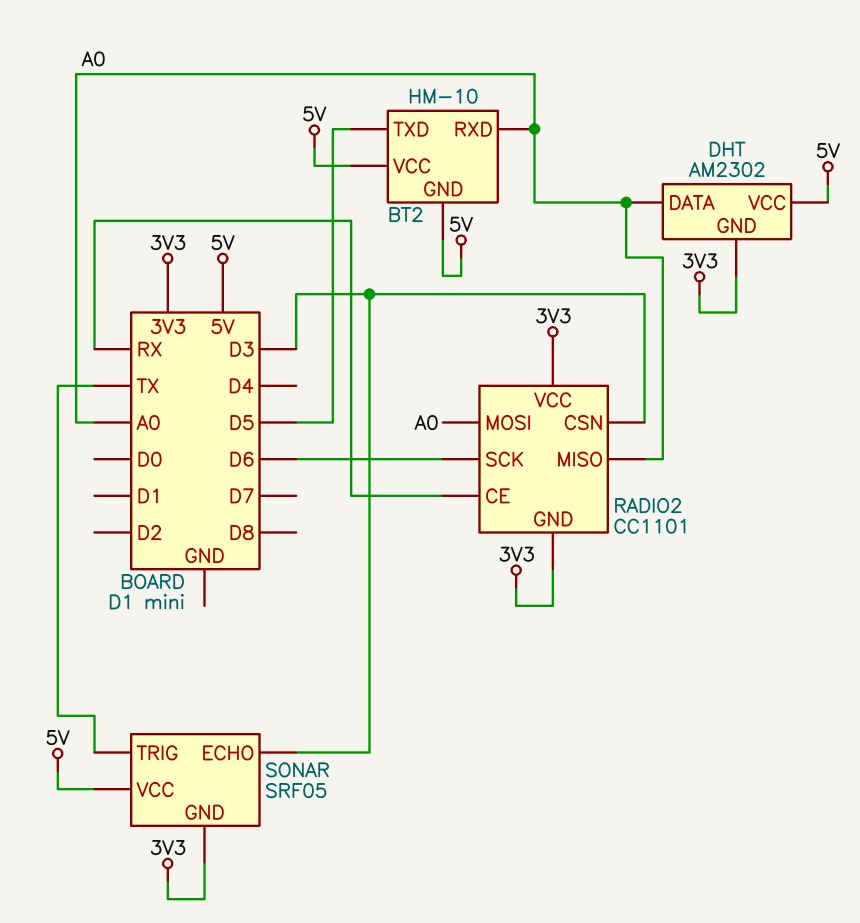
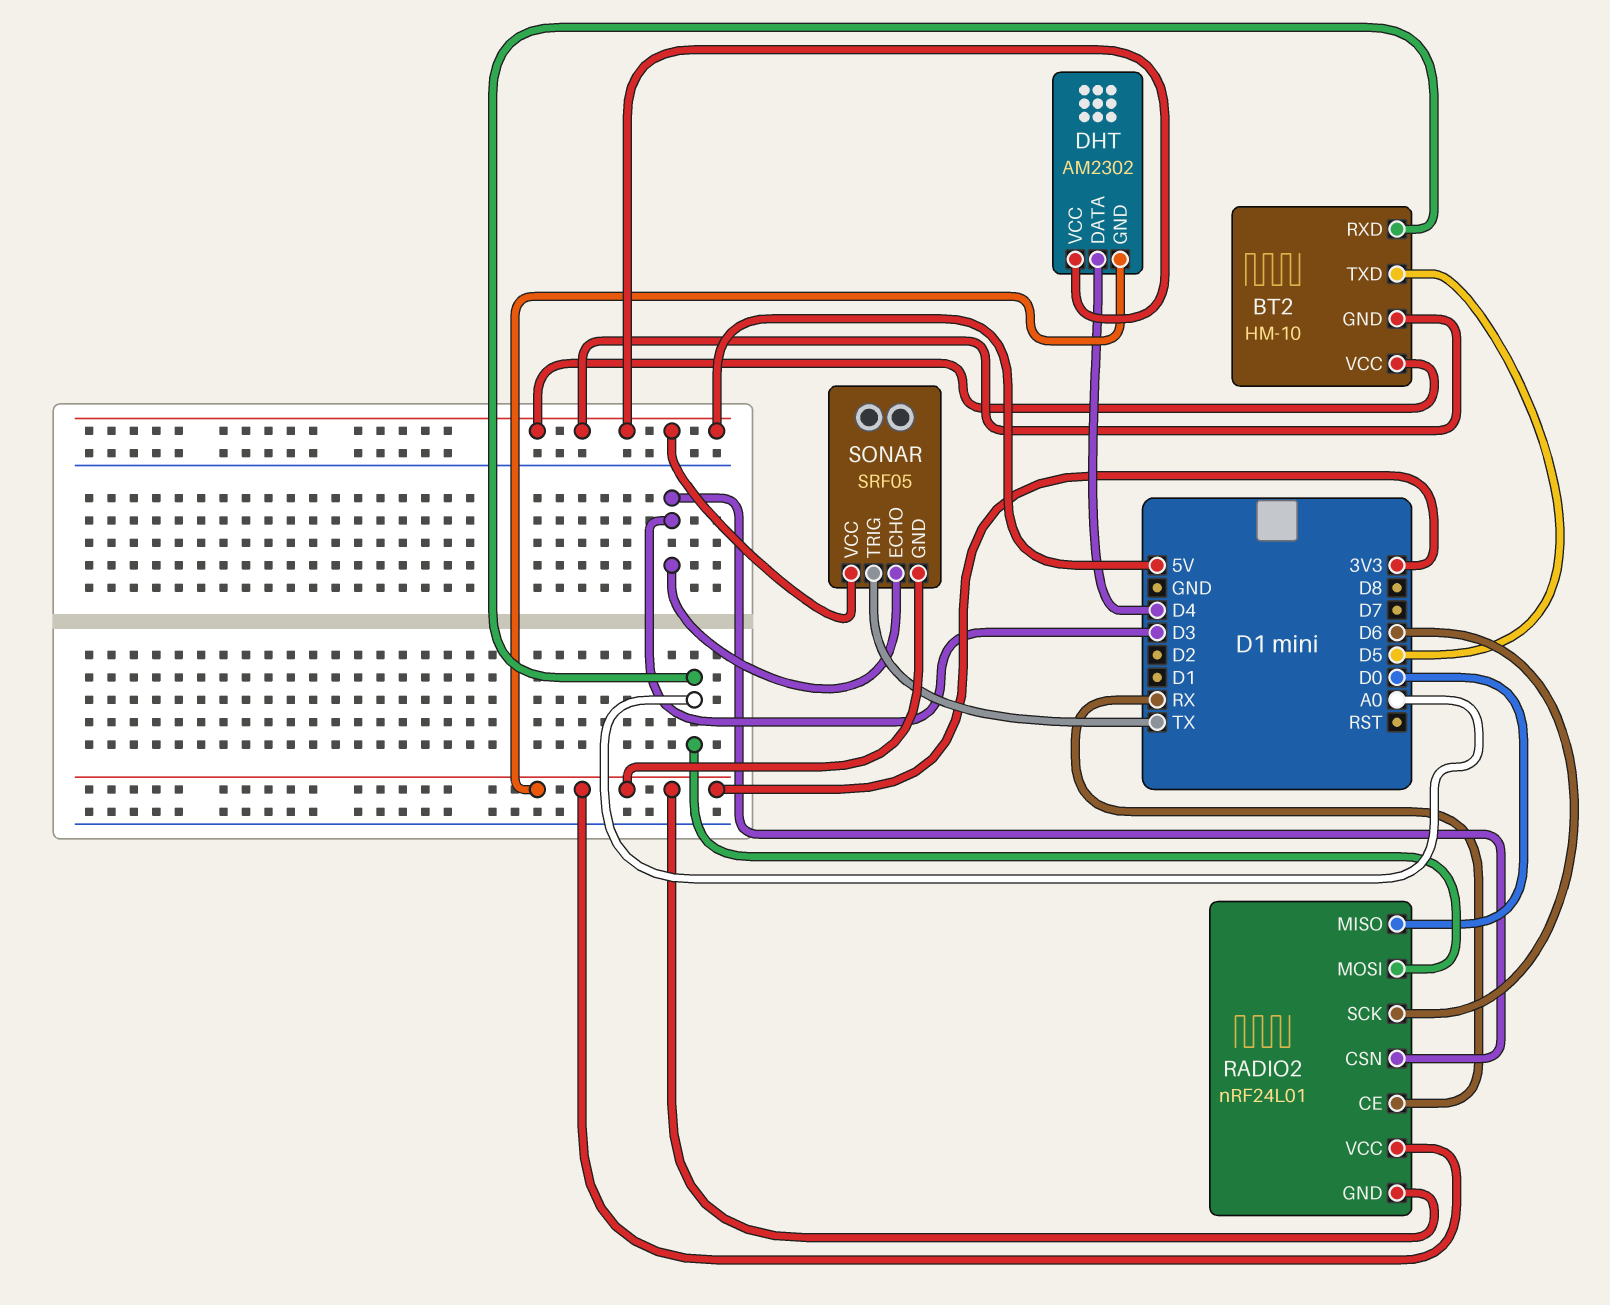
DHT pin DATA: A0 -> D4
RADIO2: CC1101 -> nRF24L01
RADIO2 pin MISO: A0 -> D0

